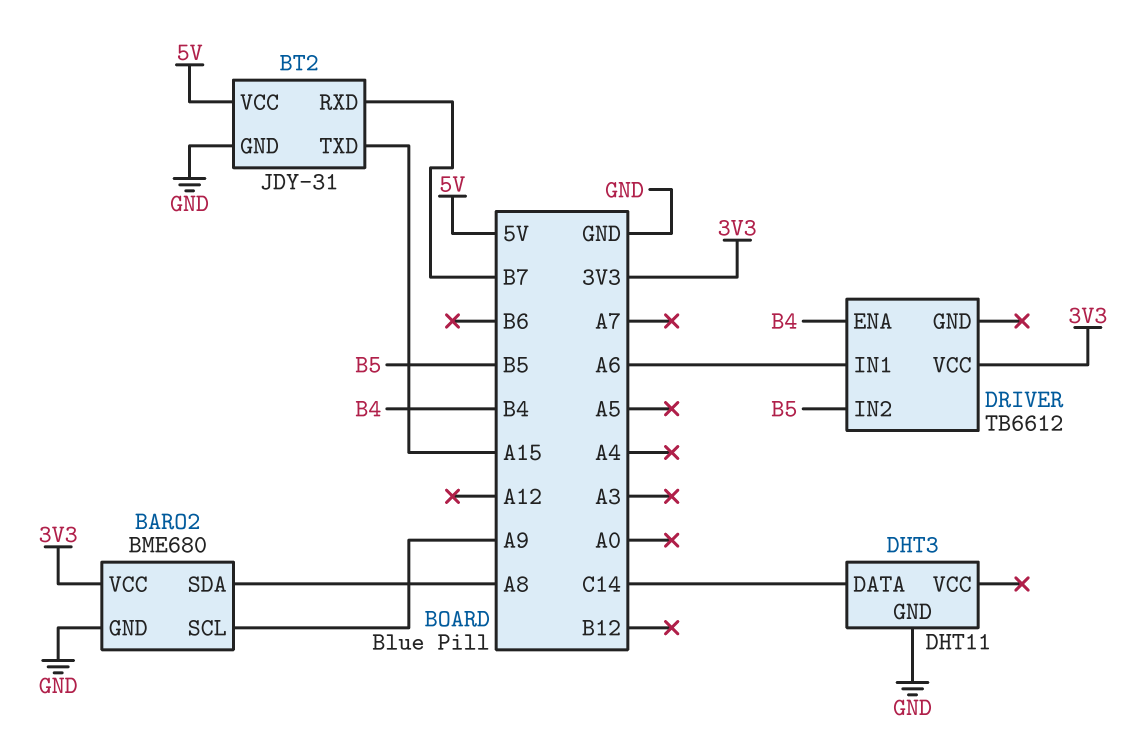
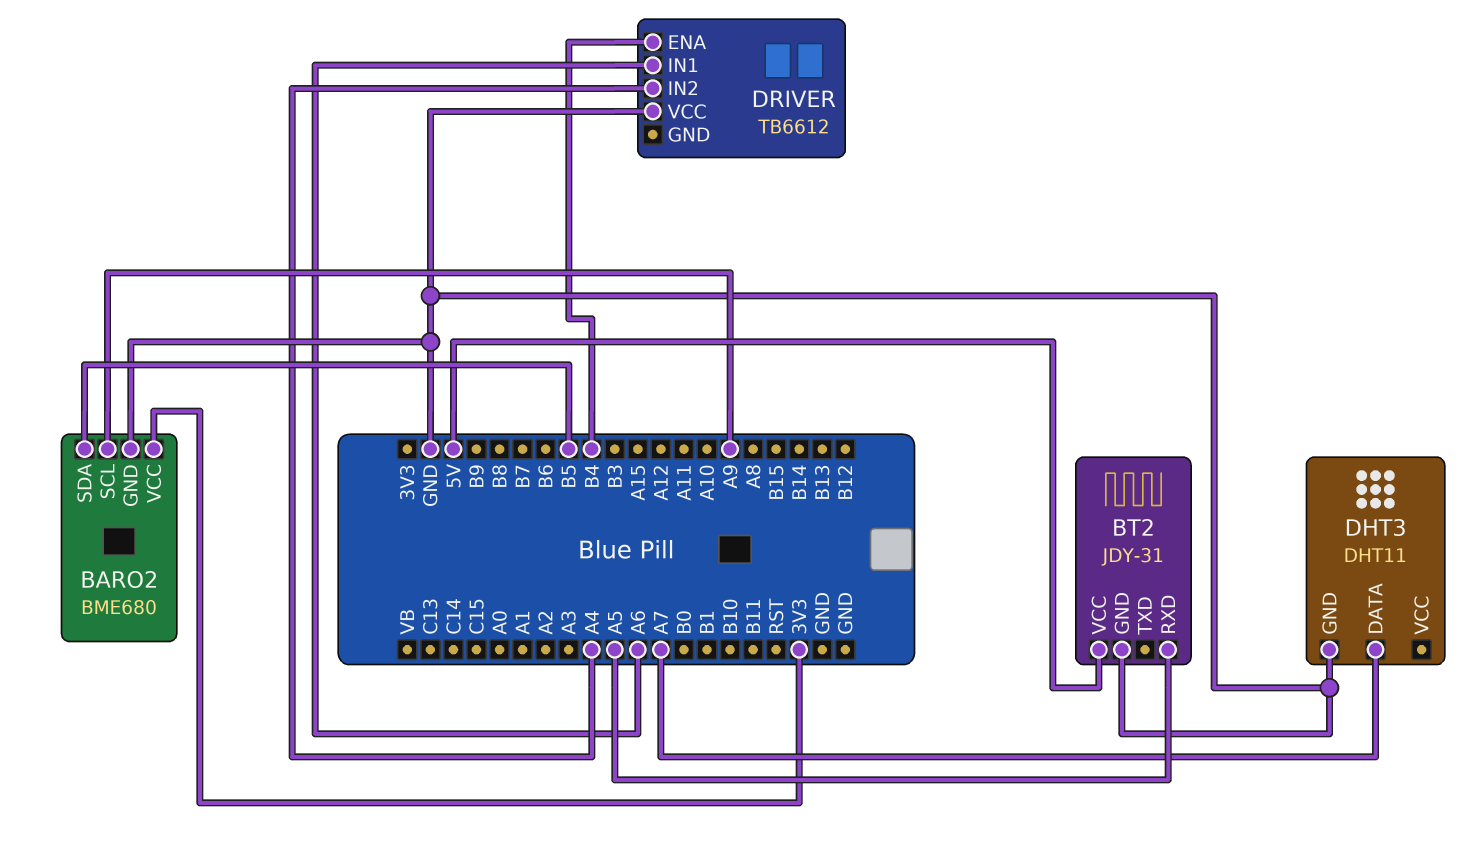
BARO2 pin SDA: A8 -> B5
BT2 pin RXD: B7 -> A5
BT2 pin TXD: A15 -> none
DHT3 pin DATA: C14 -> A7
DRIVER pin IN2: B5 -> A4
DRIVER pin VCC: 3V3 -> GND

